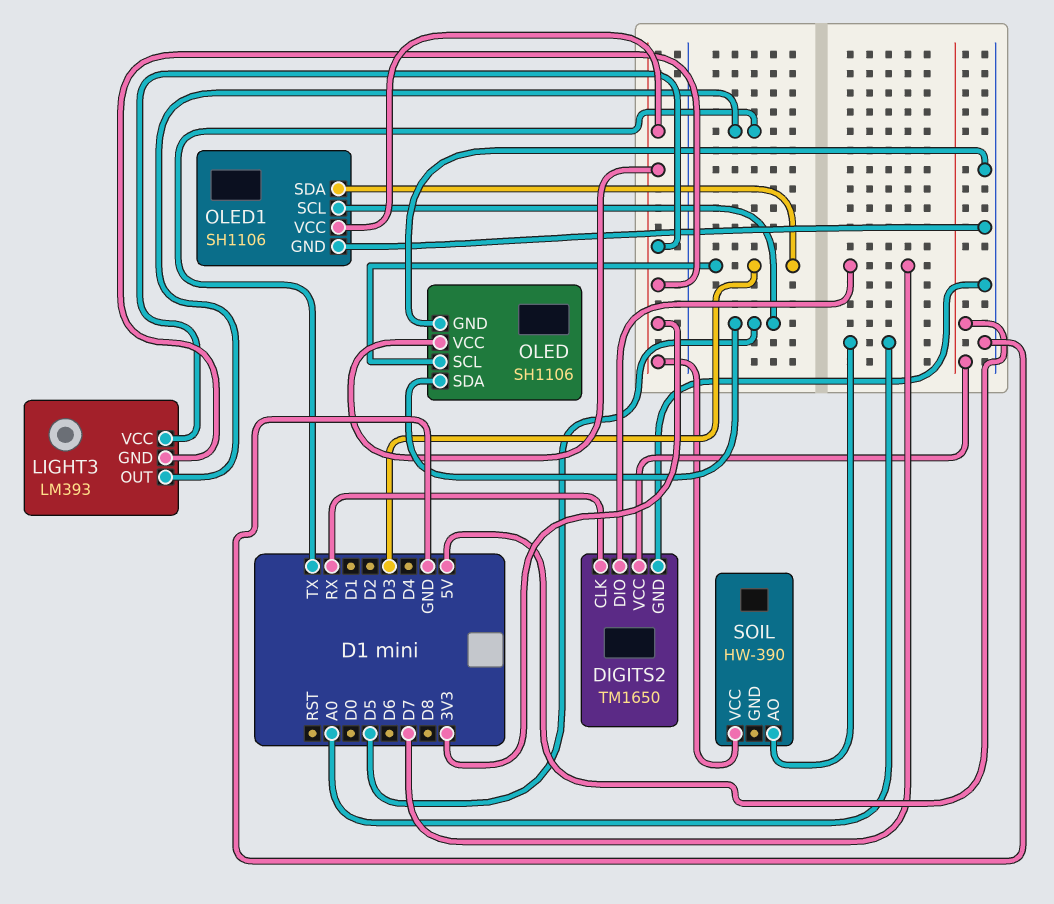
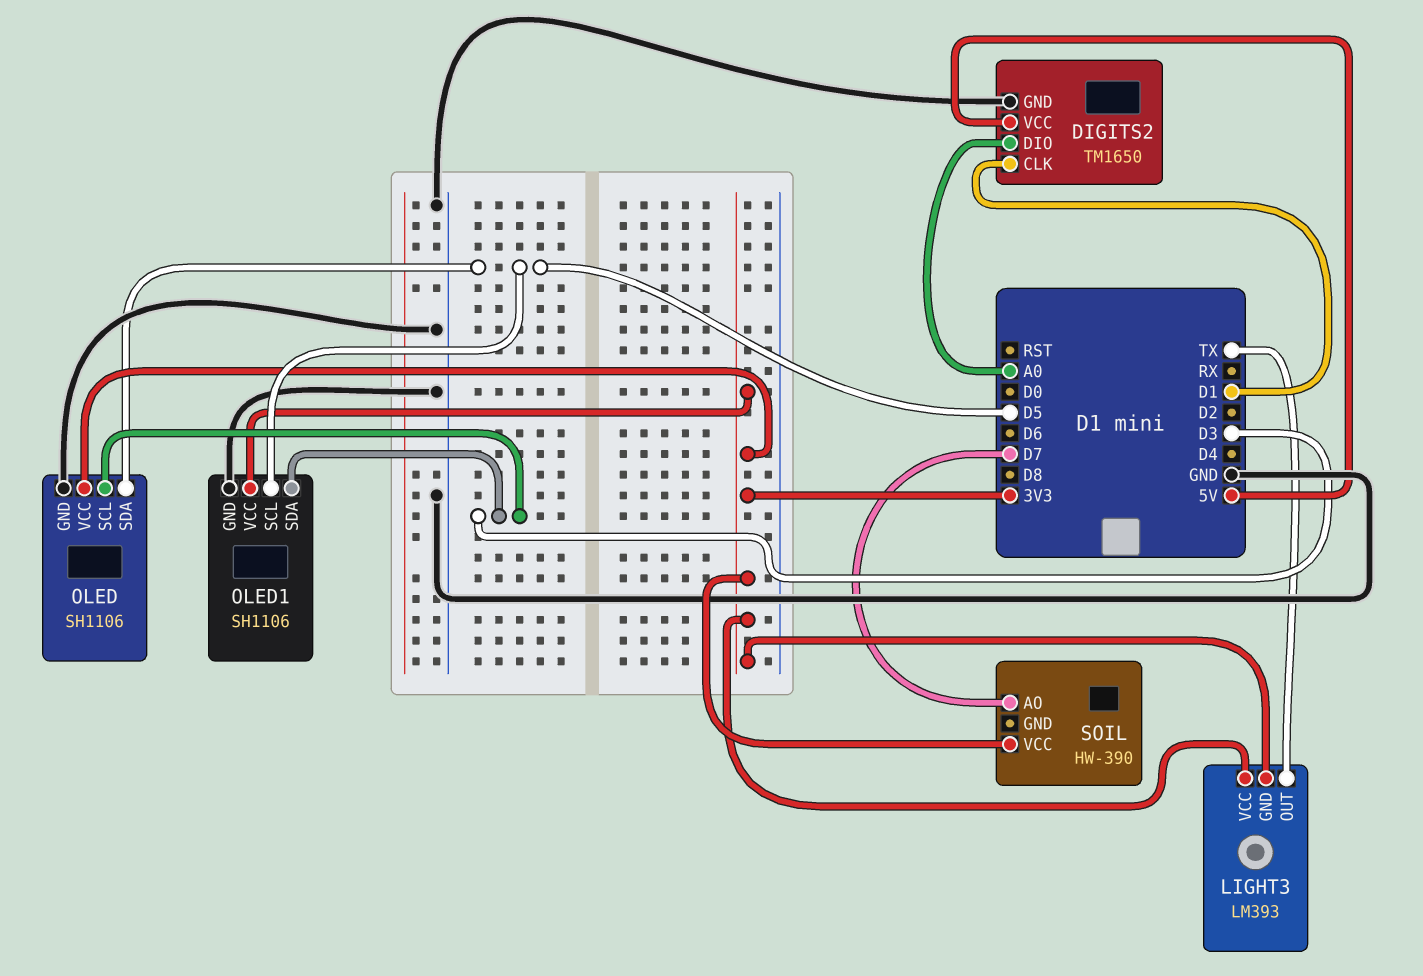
DIGITS2 pin CLK: RX -> D1
DIGITS2 pin DIO: D7 -> A0
SOIL pin AO: A0 -> D7

